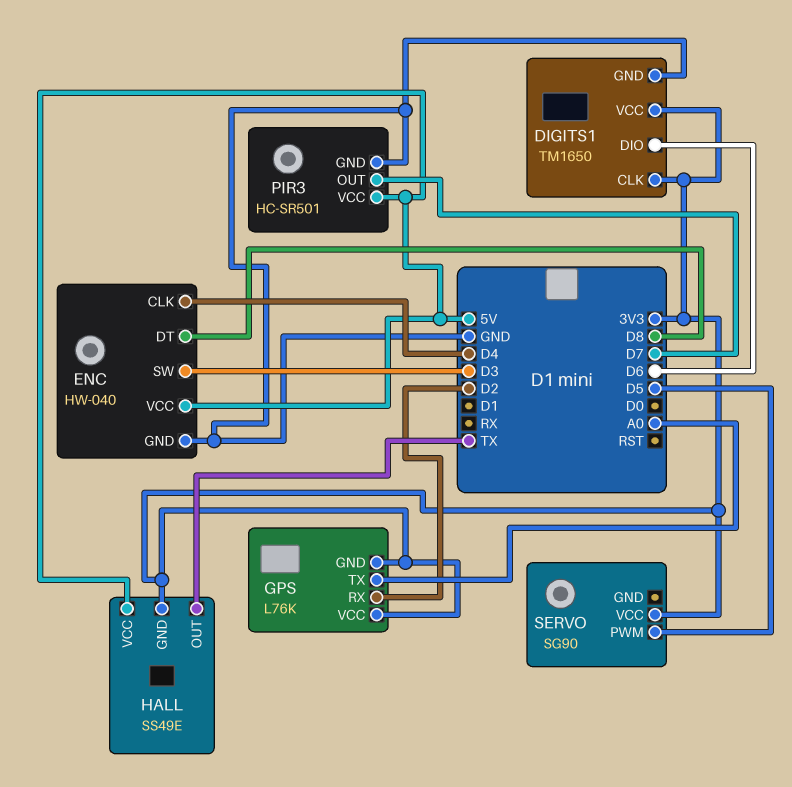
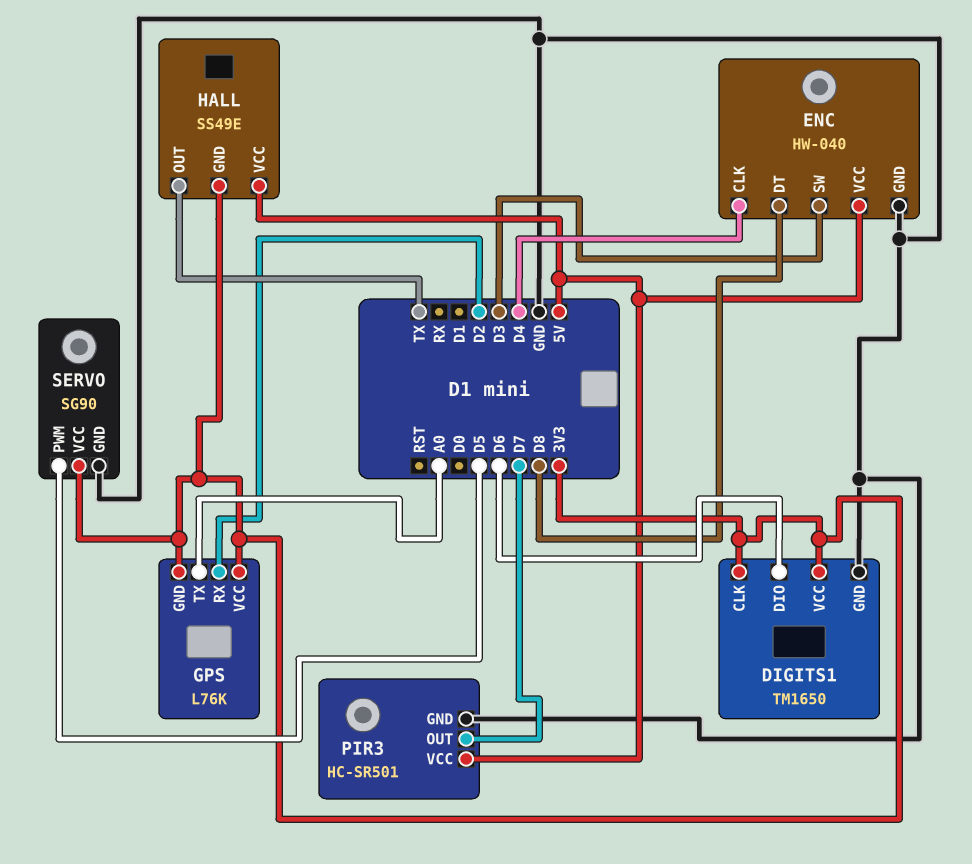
SERVO pin GND: none -> GND

